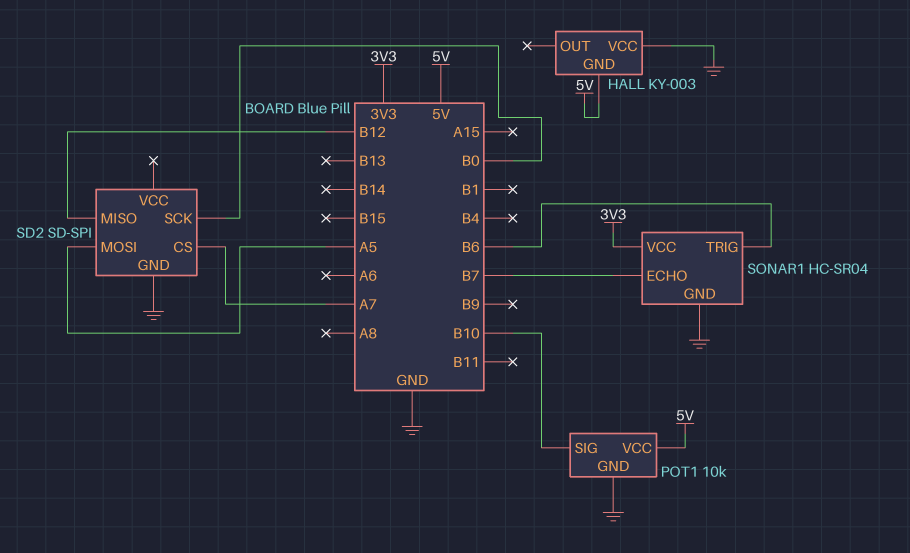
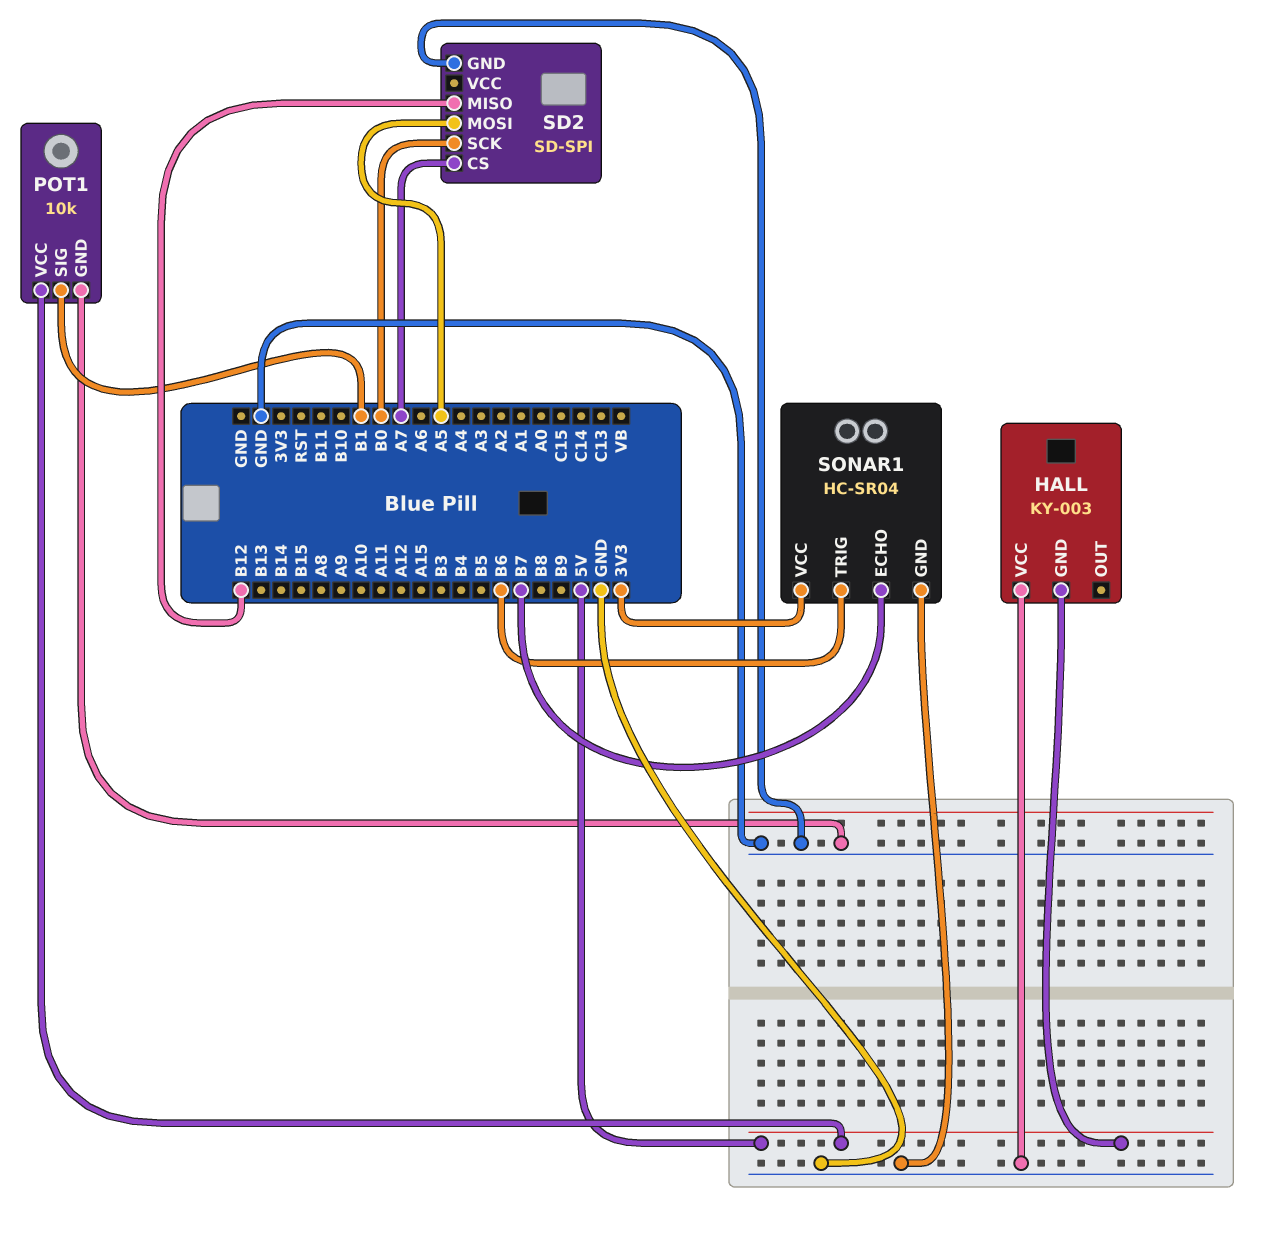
POT1 pin SIG: B10 -> B1

